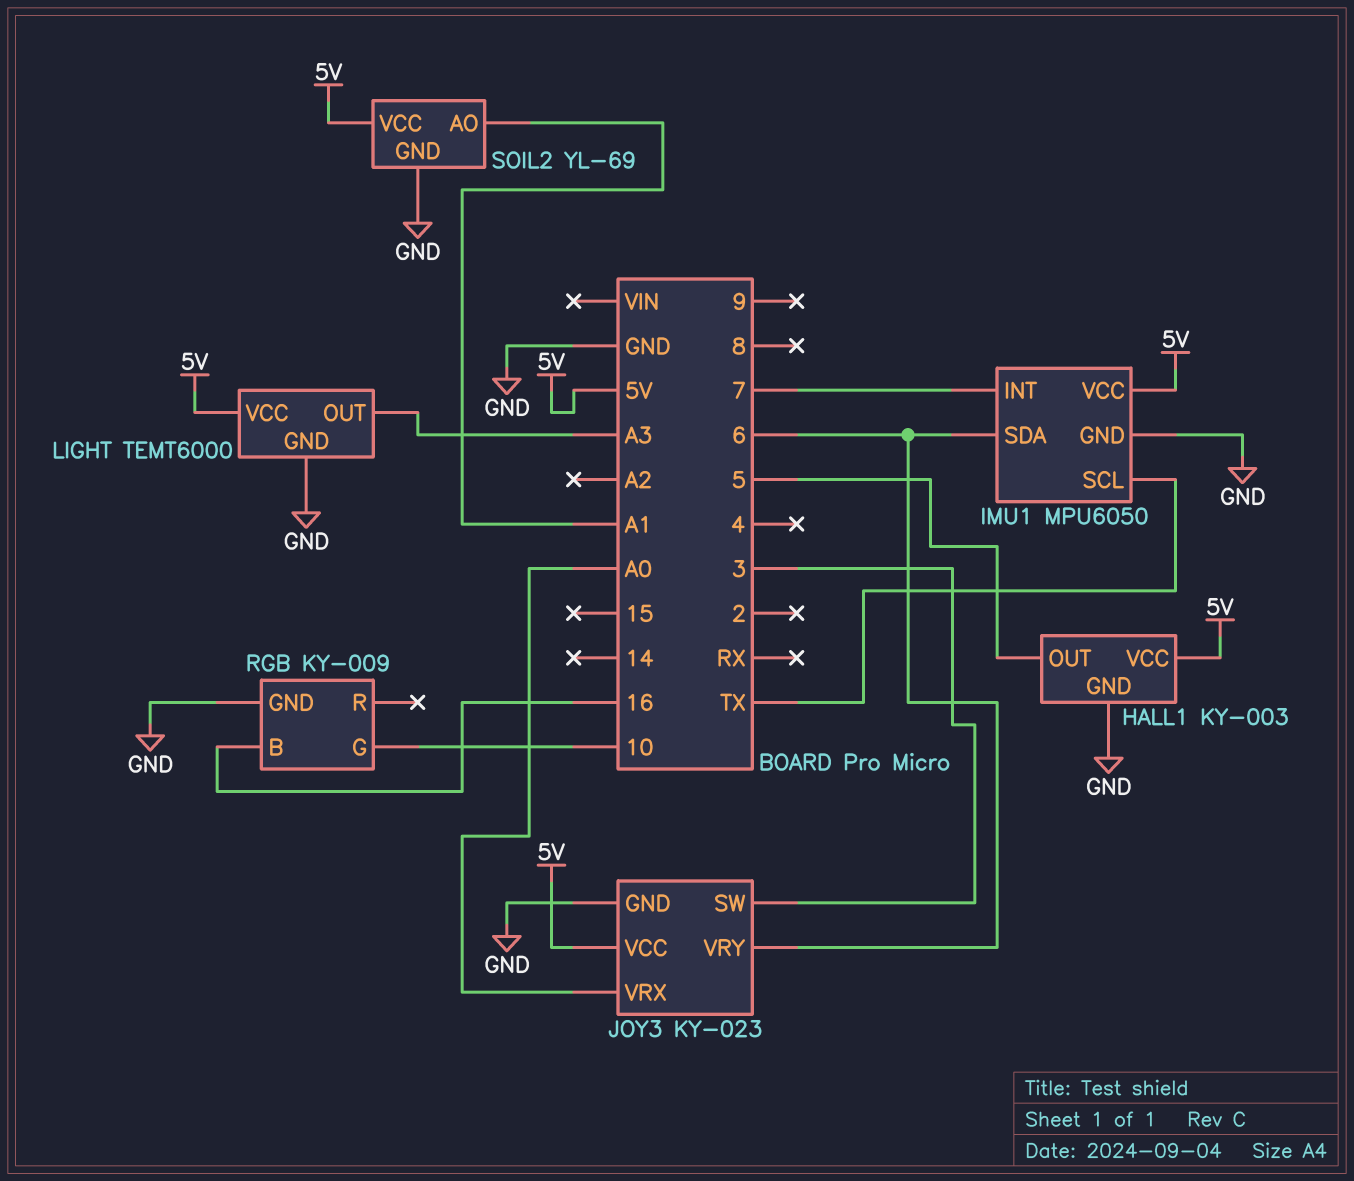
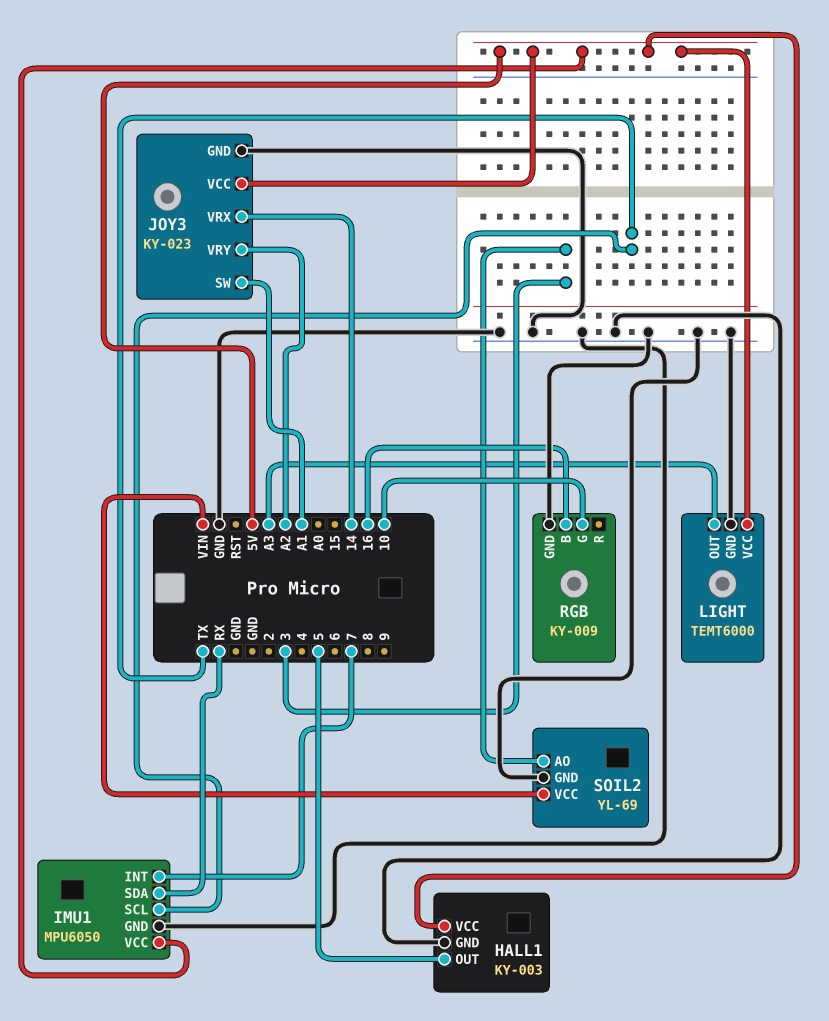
IMU1 pin SDA: 6 -> RX
JOY3 pin SW: 3 -> A1
JOY3 pin VRX: A0 -> 14
JOY3 pin VRY: 6 -> A2
SOIL2 pin AO: A1 -> 3
SOIL2 pin VCC: 5V -> VIN

